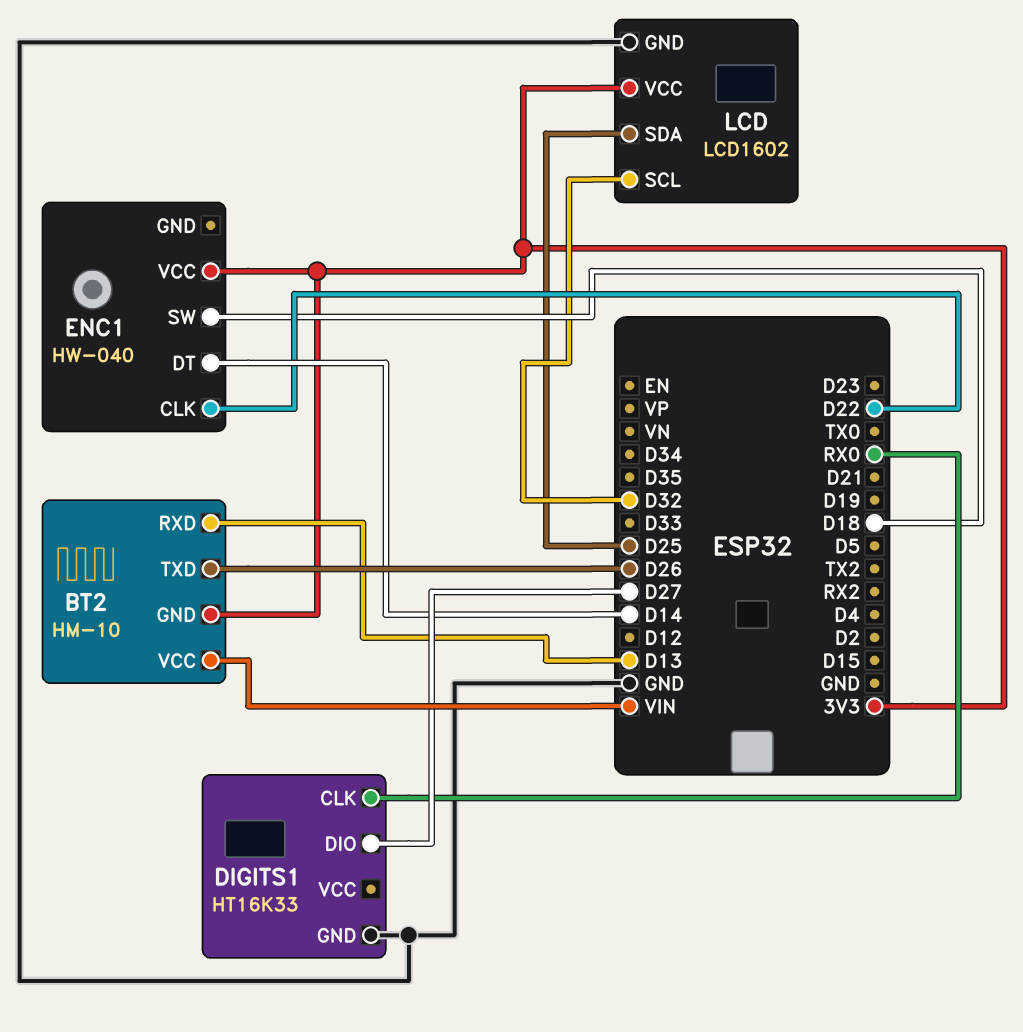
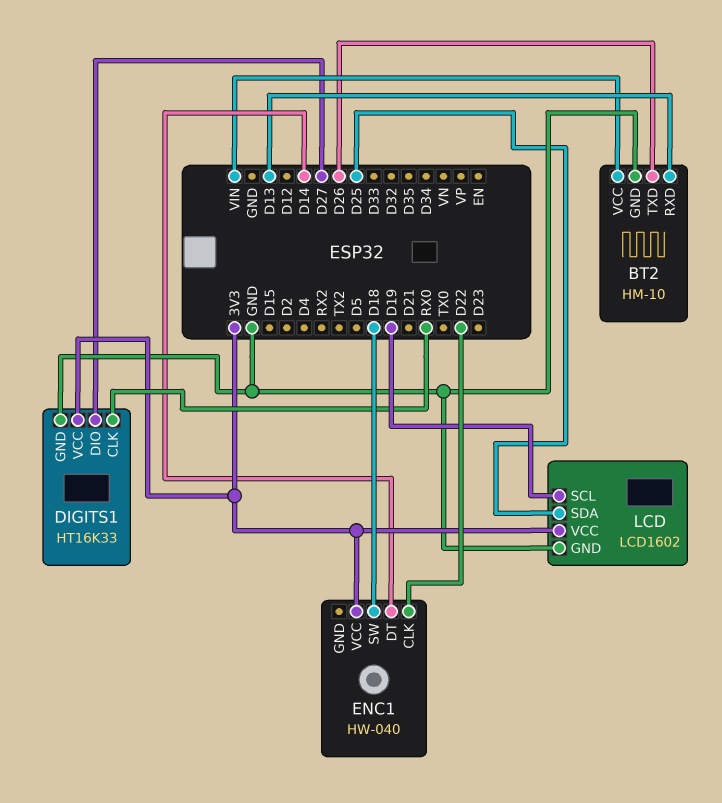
BT2 pin GND: 3V3 -> GND
DIGITS1 pin VCC: none -> 3V3
LCD pin SCL: D32 -> D19

